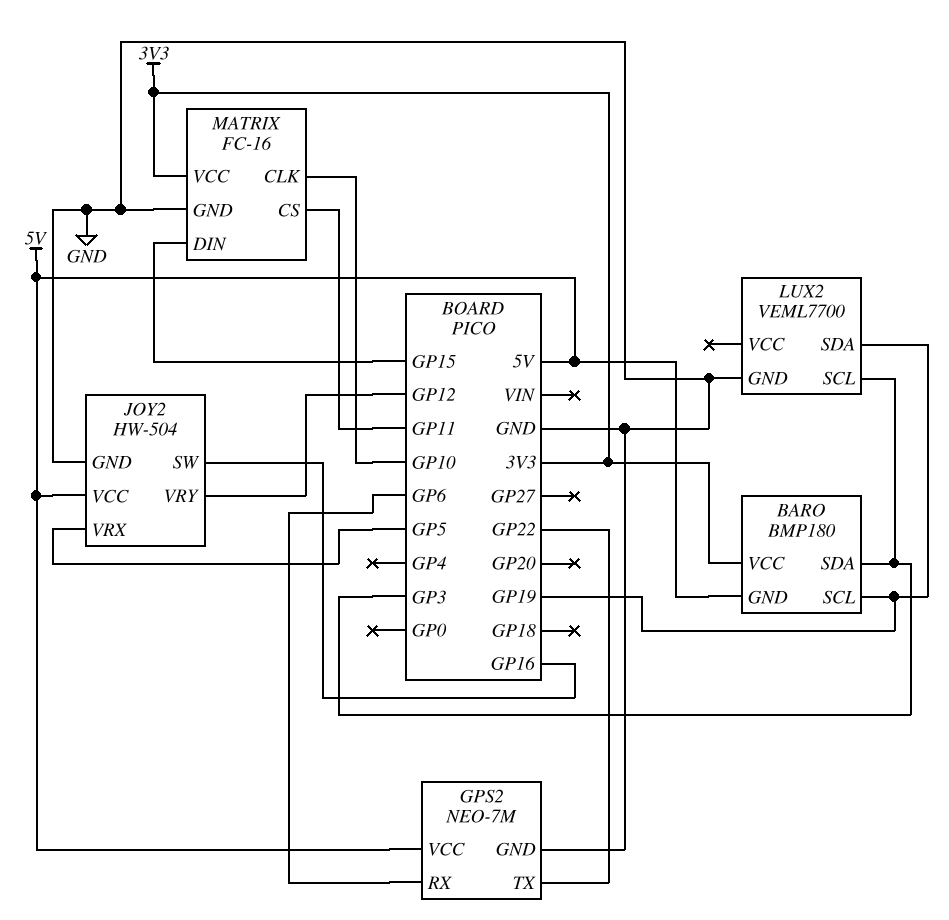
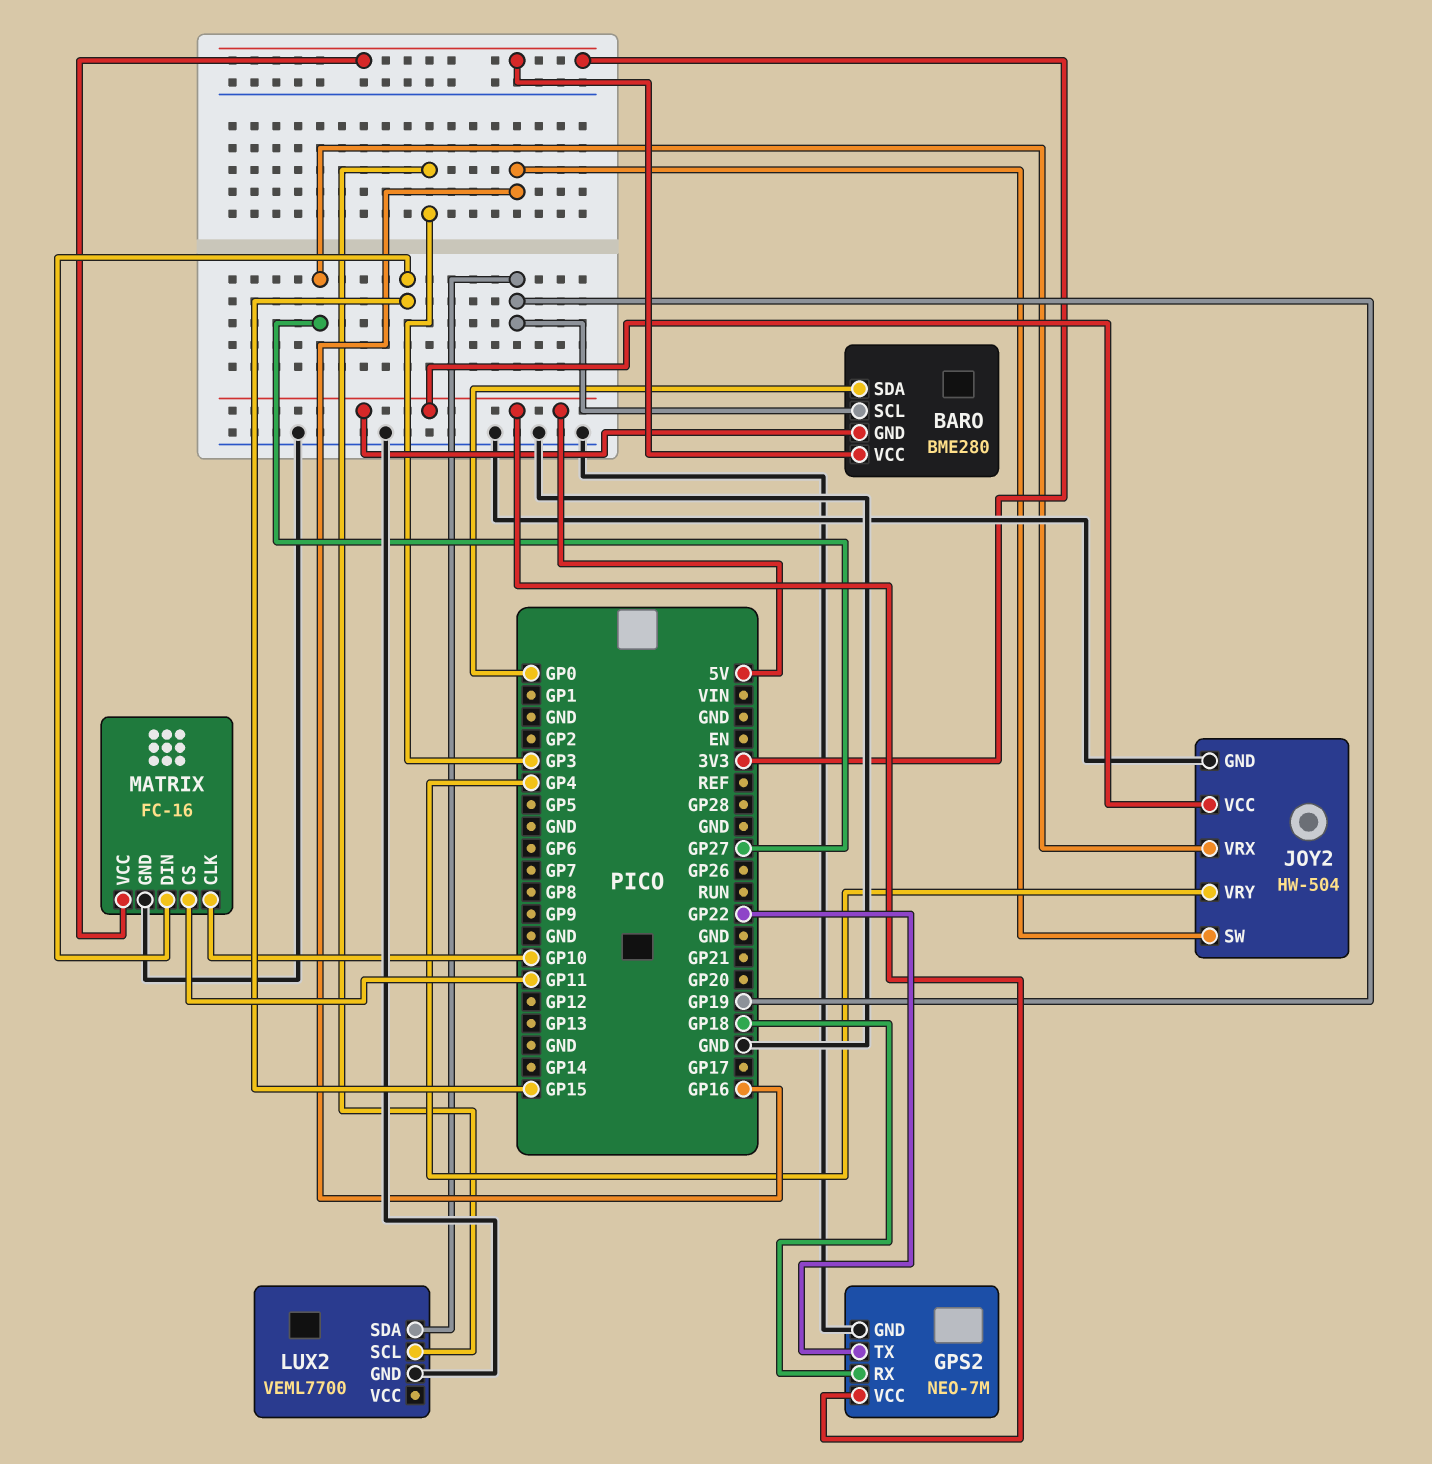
BARO: BMP180 -> BME280
BARO pin SDA: GP3 -> GP0
GPS2 pin RX: GP6 -> GP18
JOY2 pin VRX: GP5 -> GP27
JOY2 pin VRY: GP12 -> GP4

